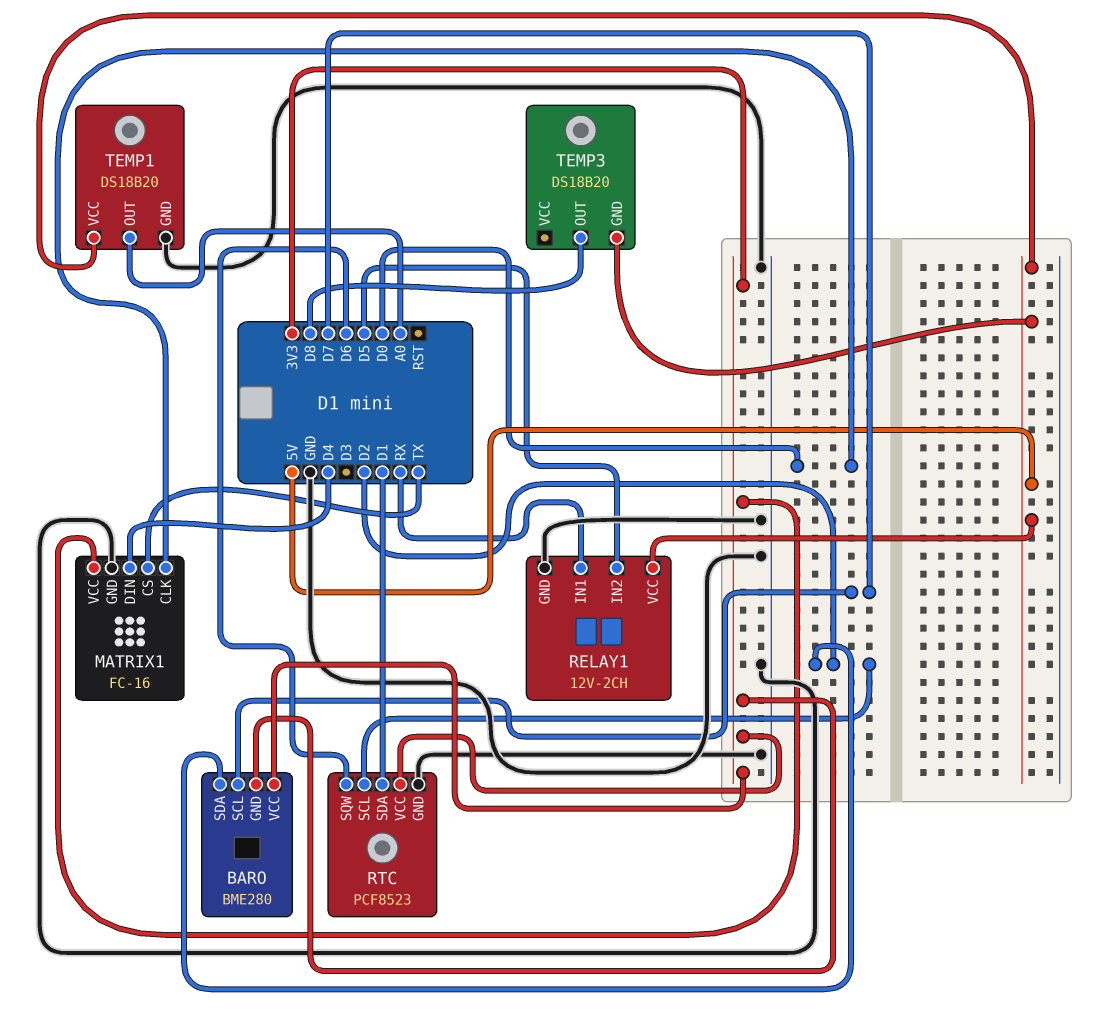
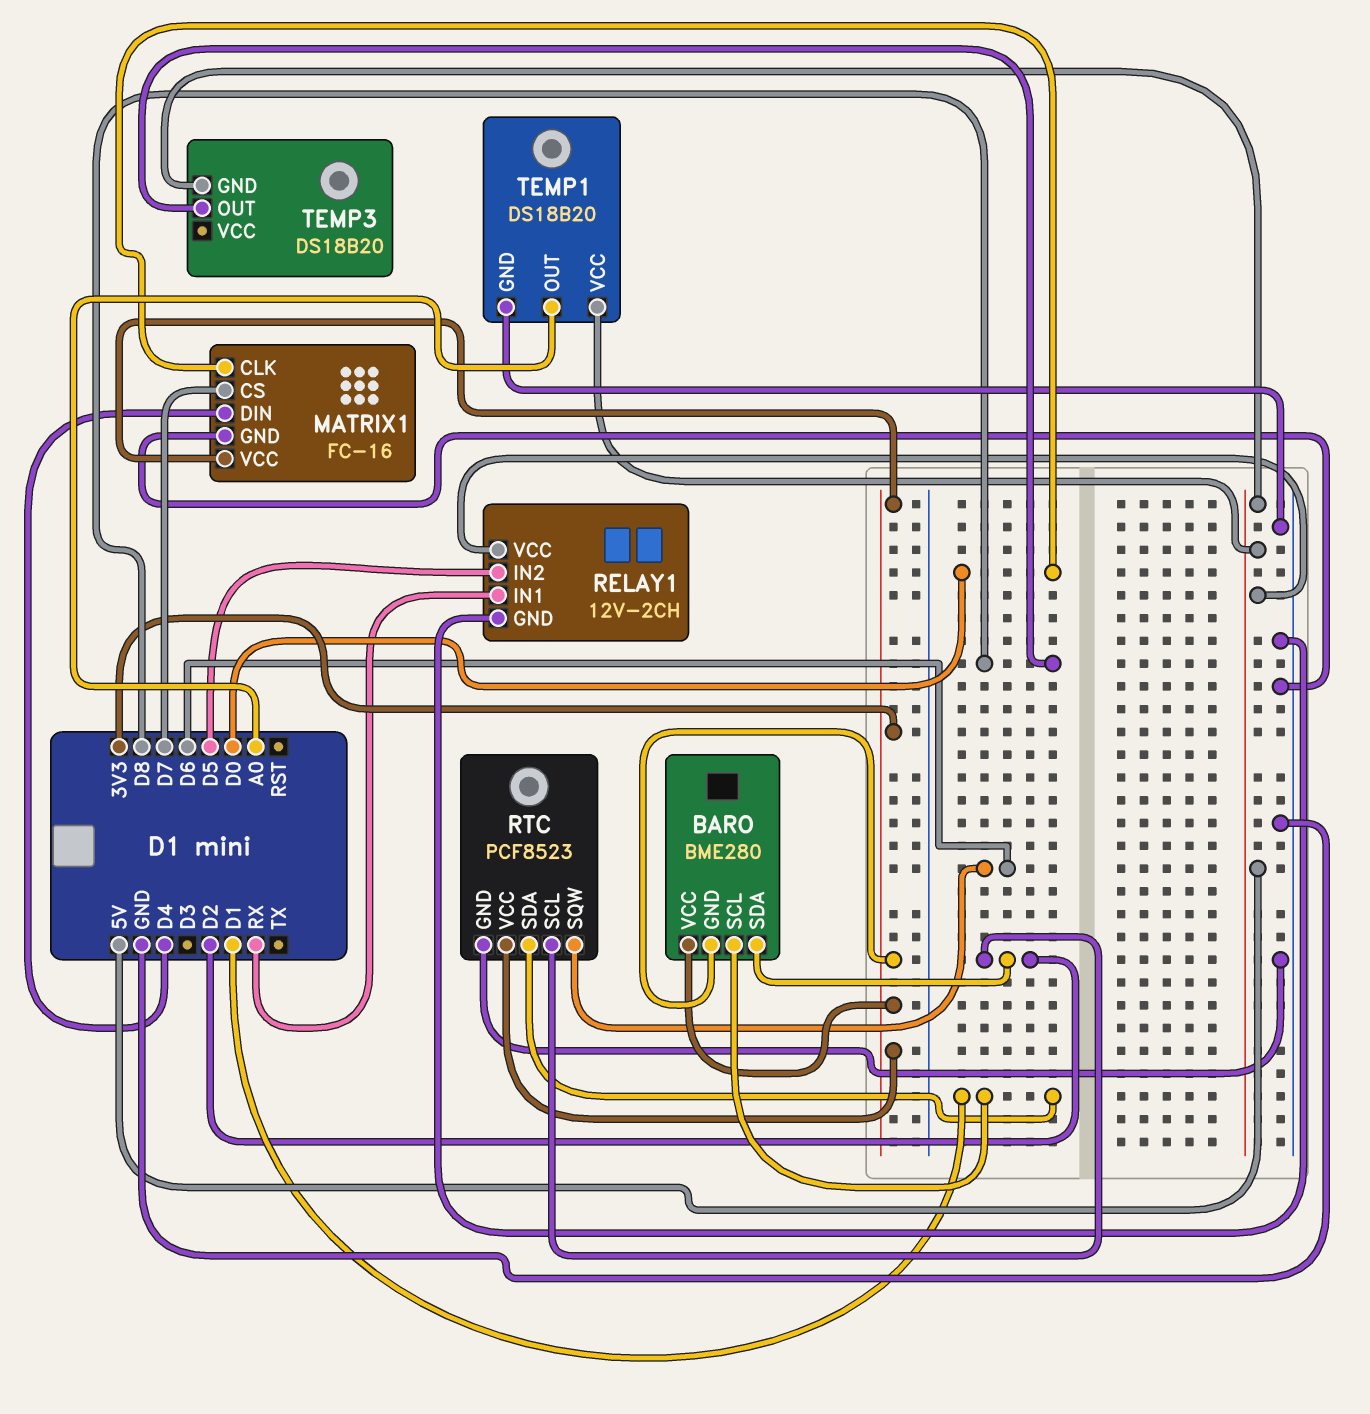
BARO pin SCL: D7 -> D1
MATRIX1 pin CS: TX -> D7

